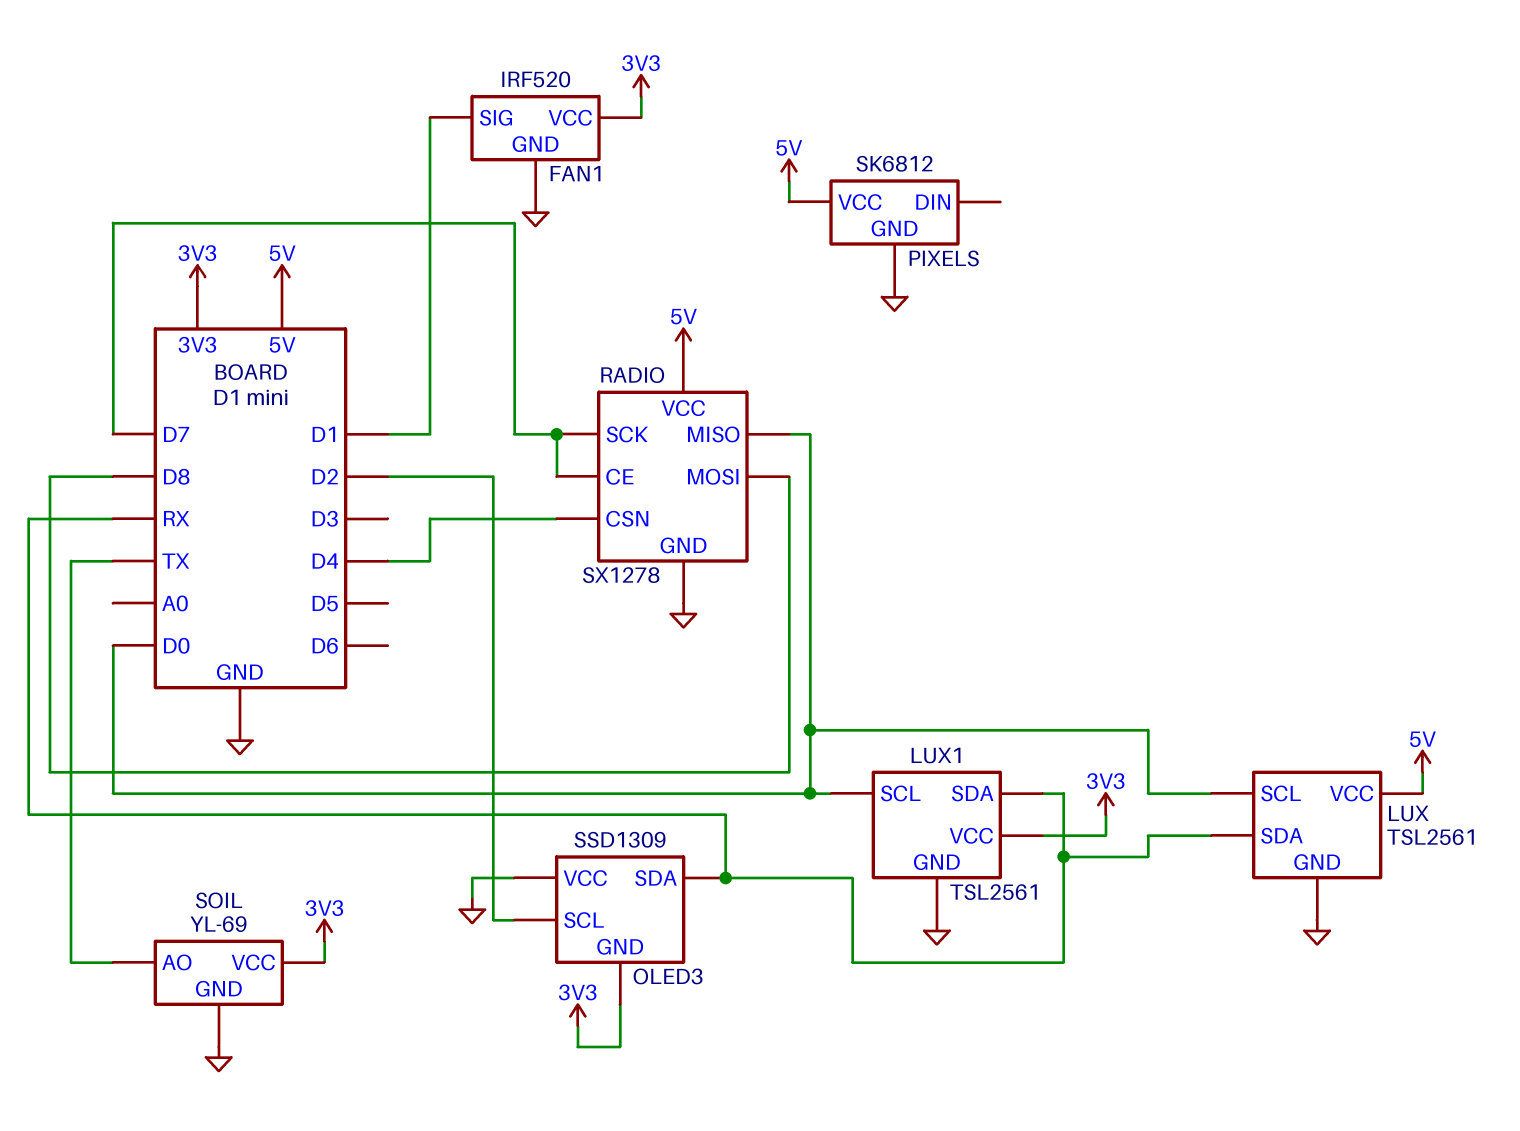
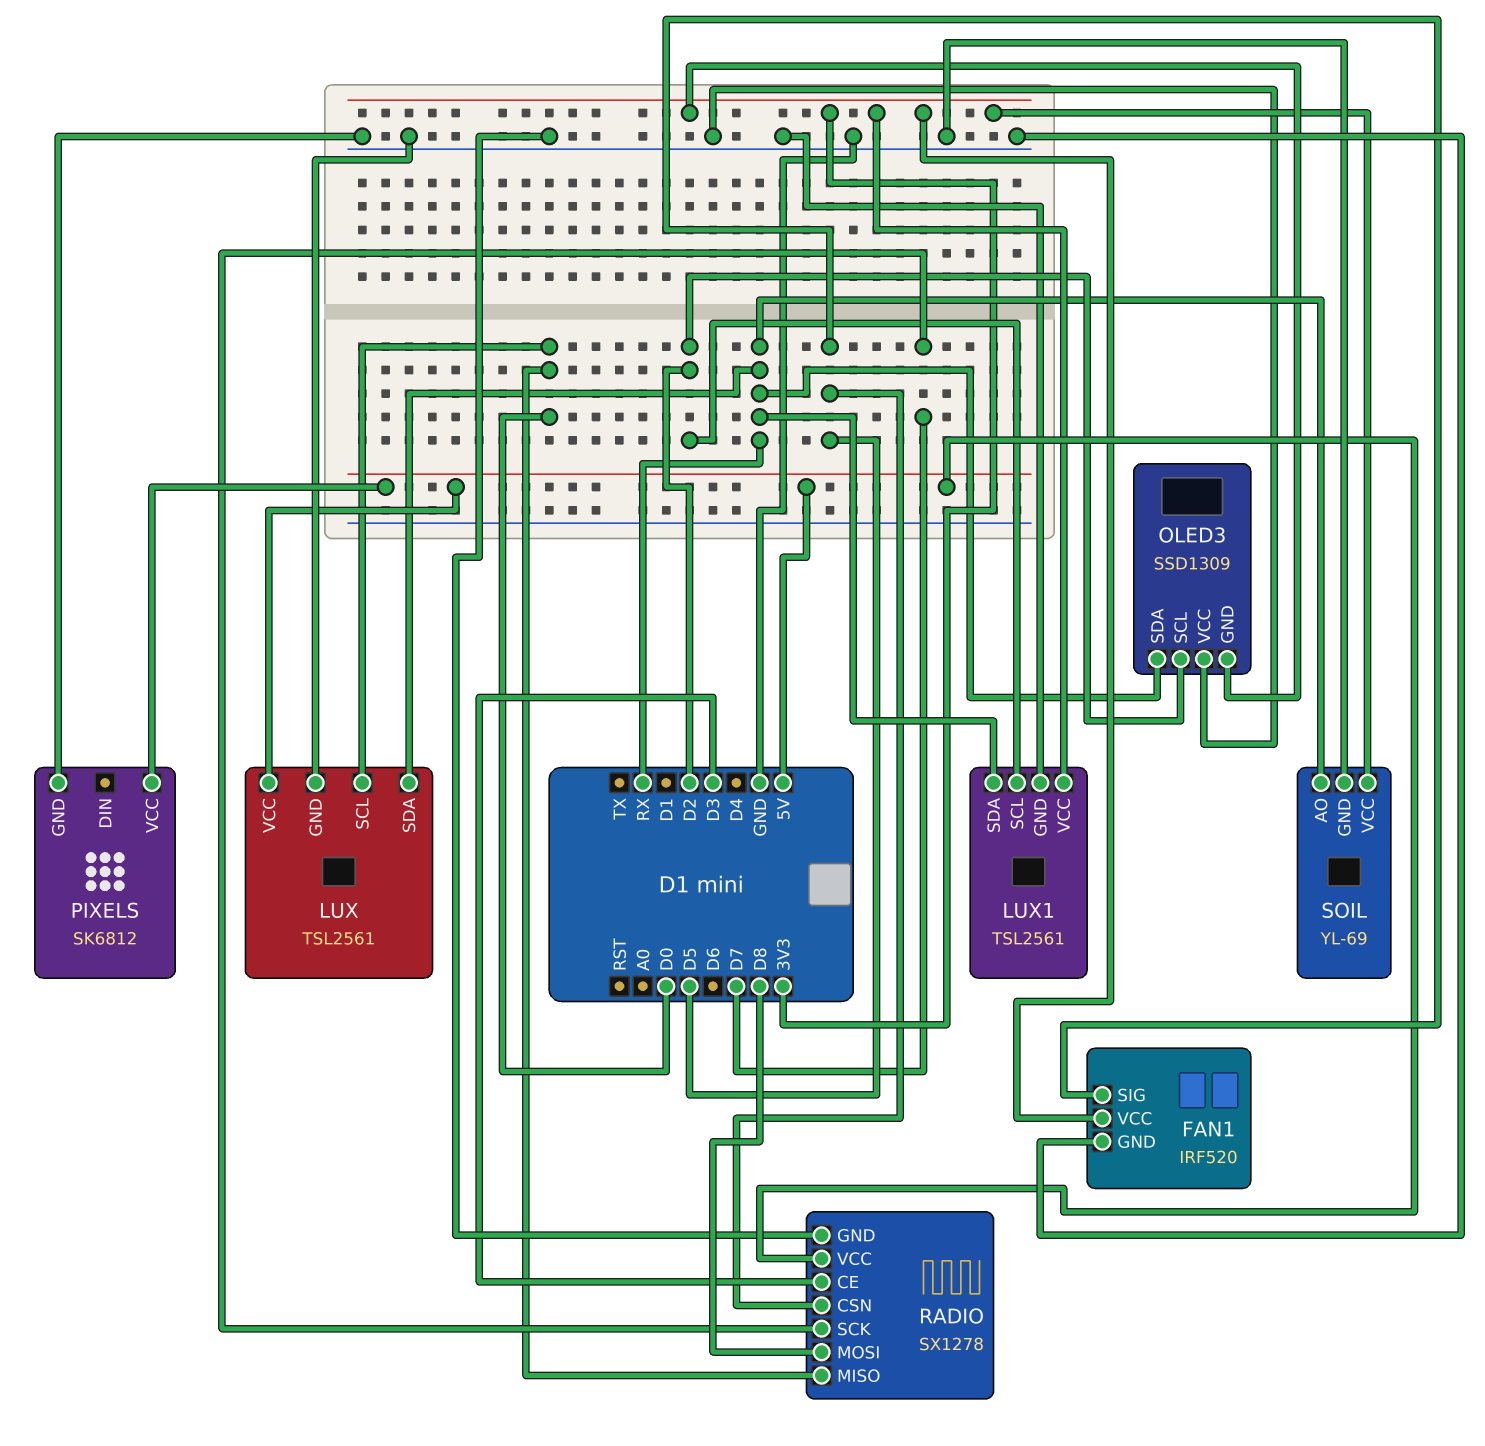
FAN1 pin SIG: D1 -> D5
LUX1 pin SCL: D0 -> D2
RADIO pin CE: D7 -> D3
RADIO pin CSN: D4 -> D5
SOIL pin AO: TX -> RX

